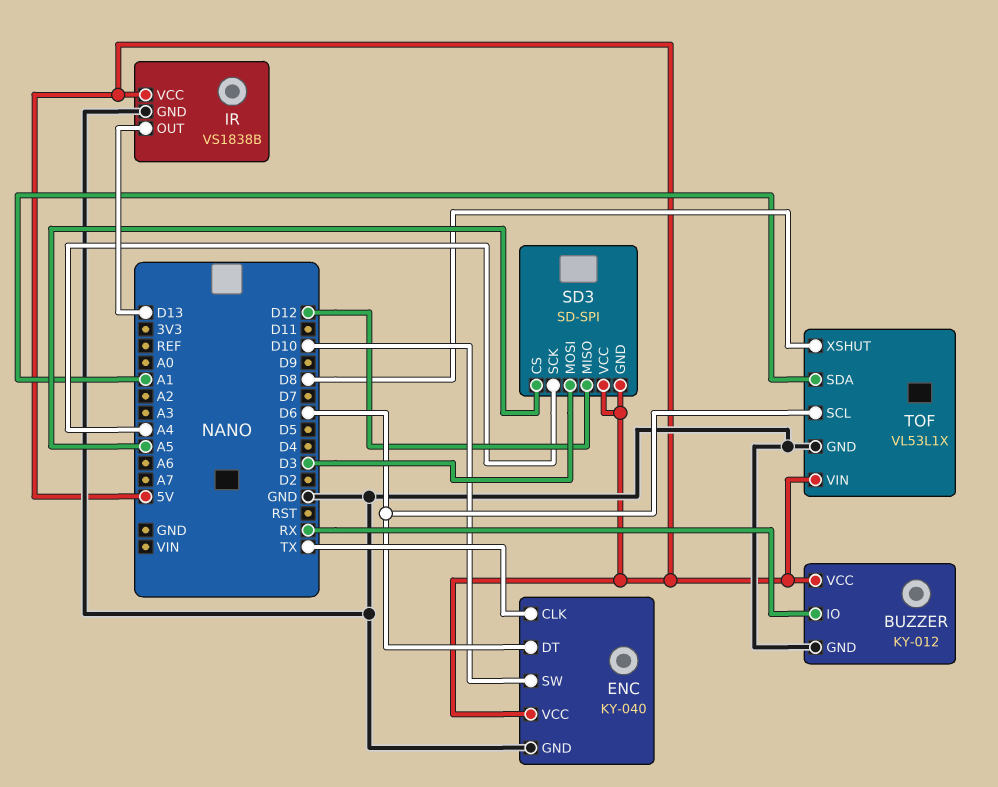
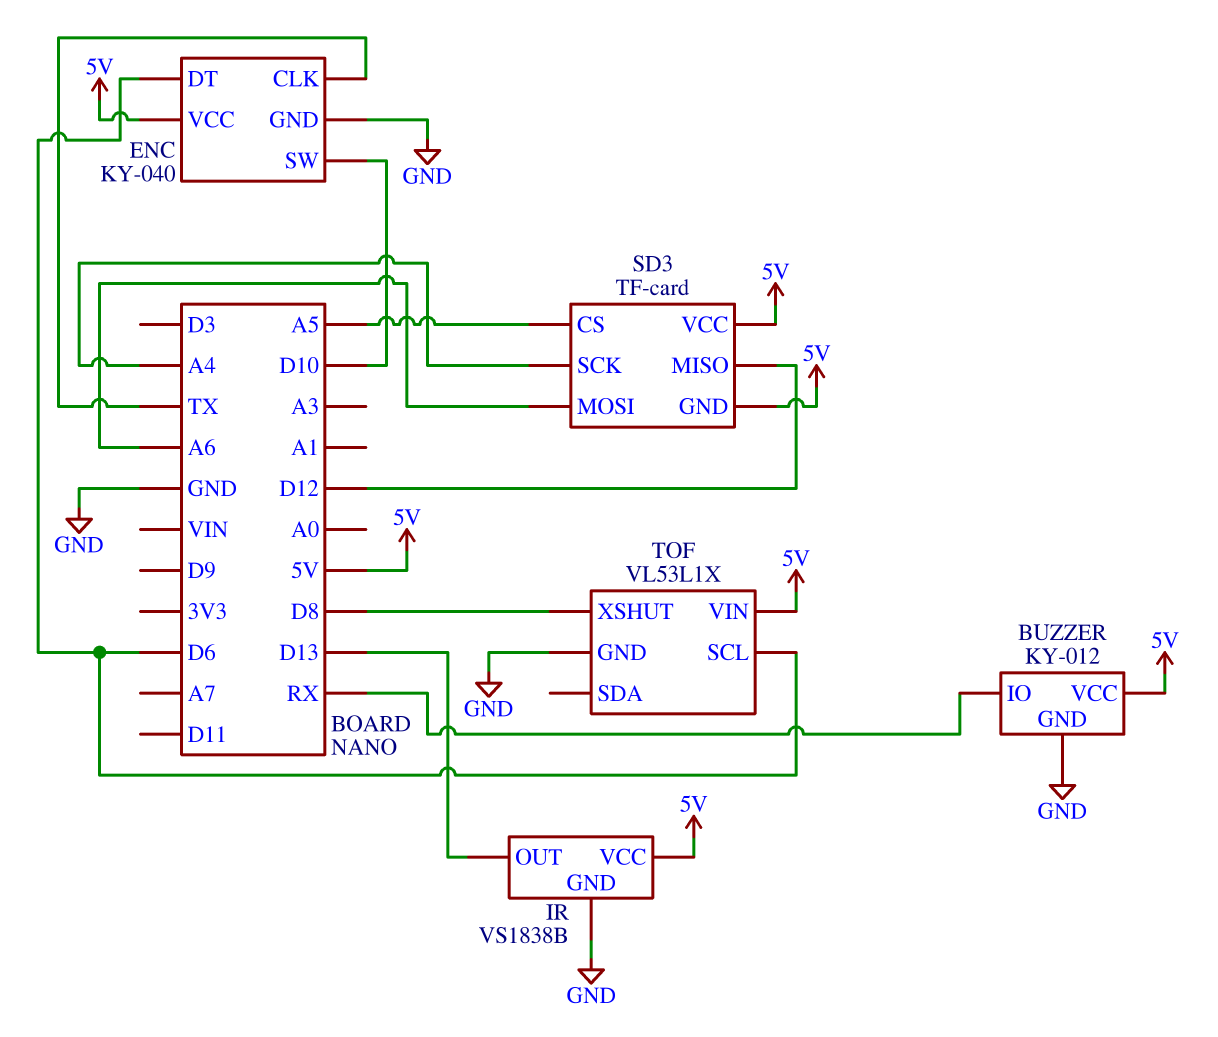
SD3: SD-SPI -> TF-card
SD3 pin MOSI: D3 -> A6
TOF pin SDA: A1 -> none

